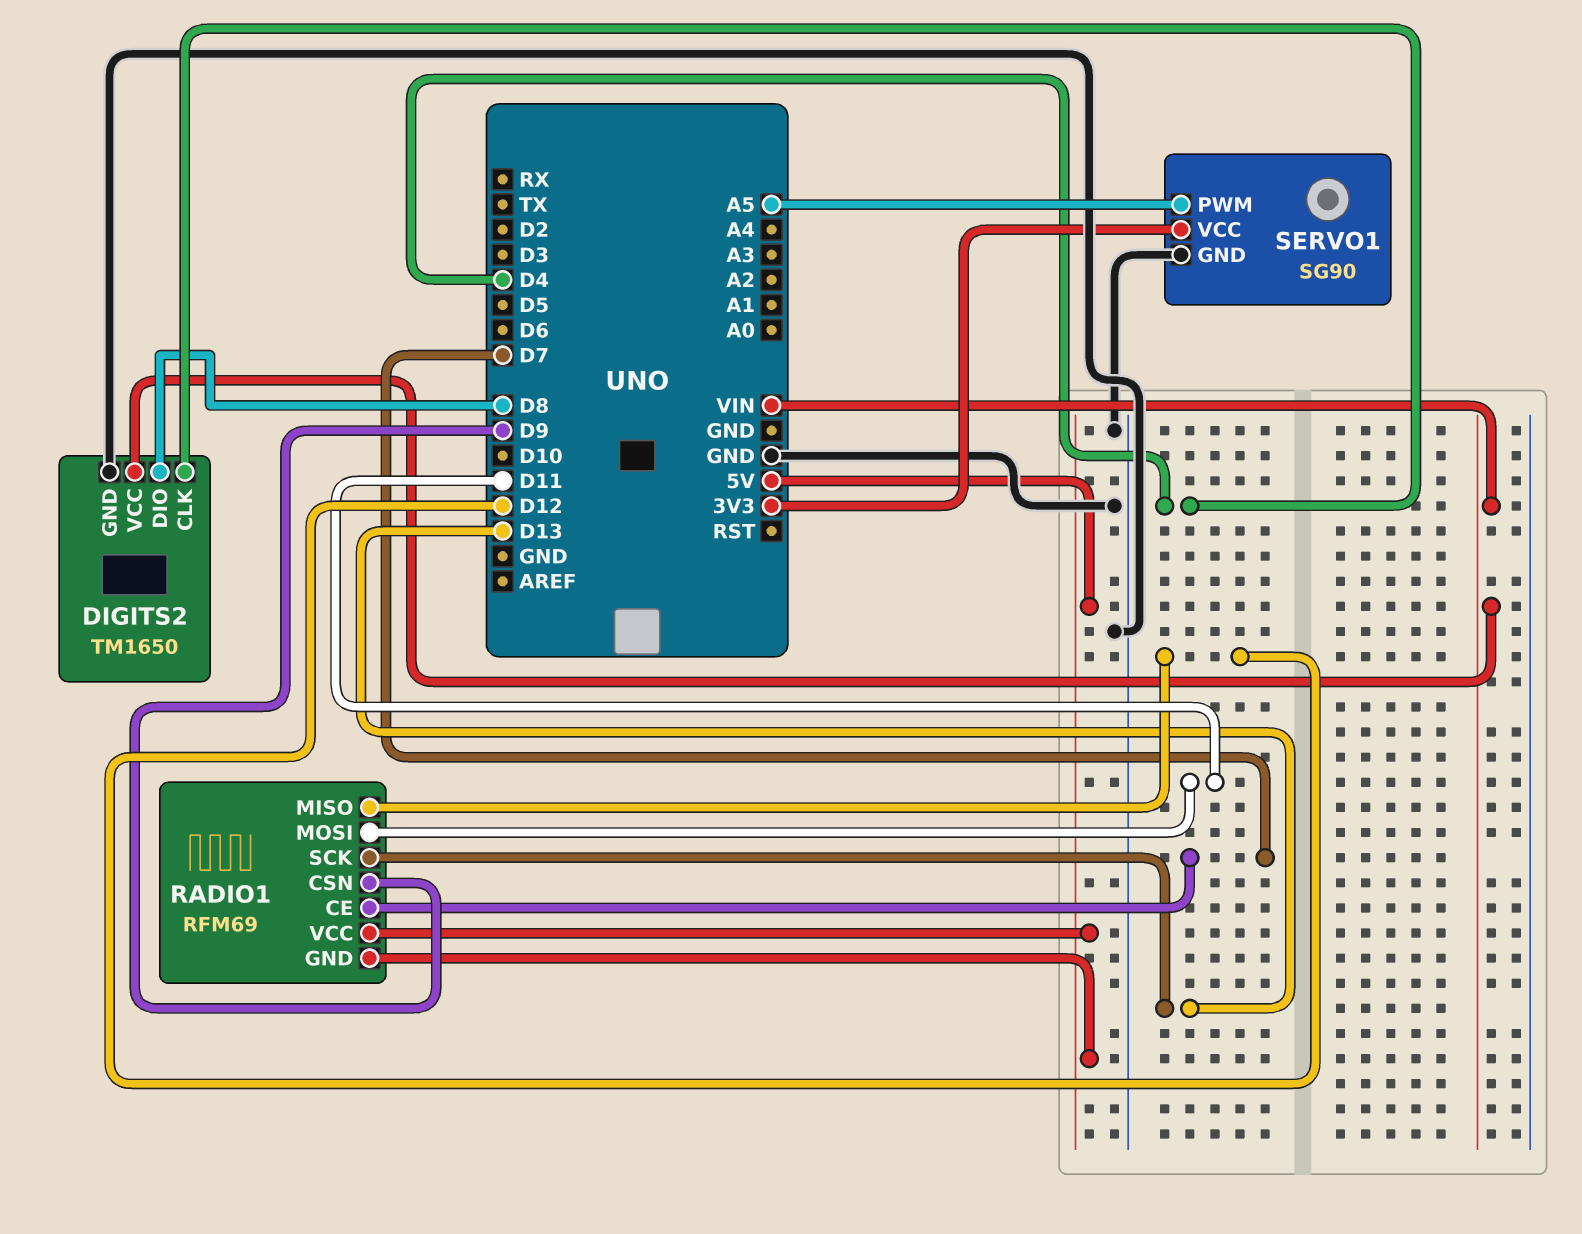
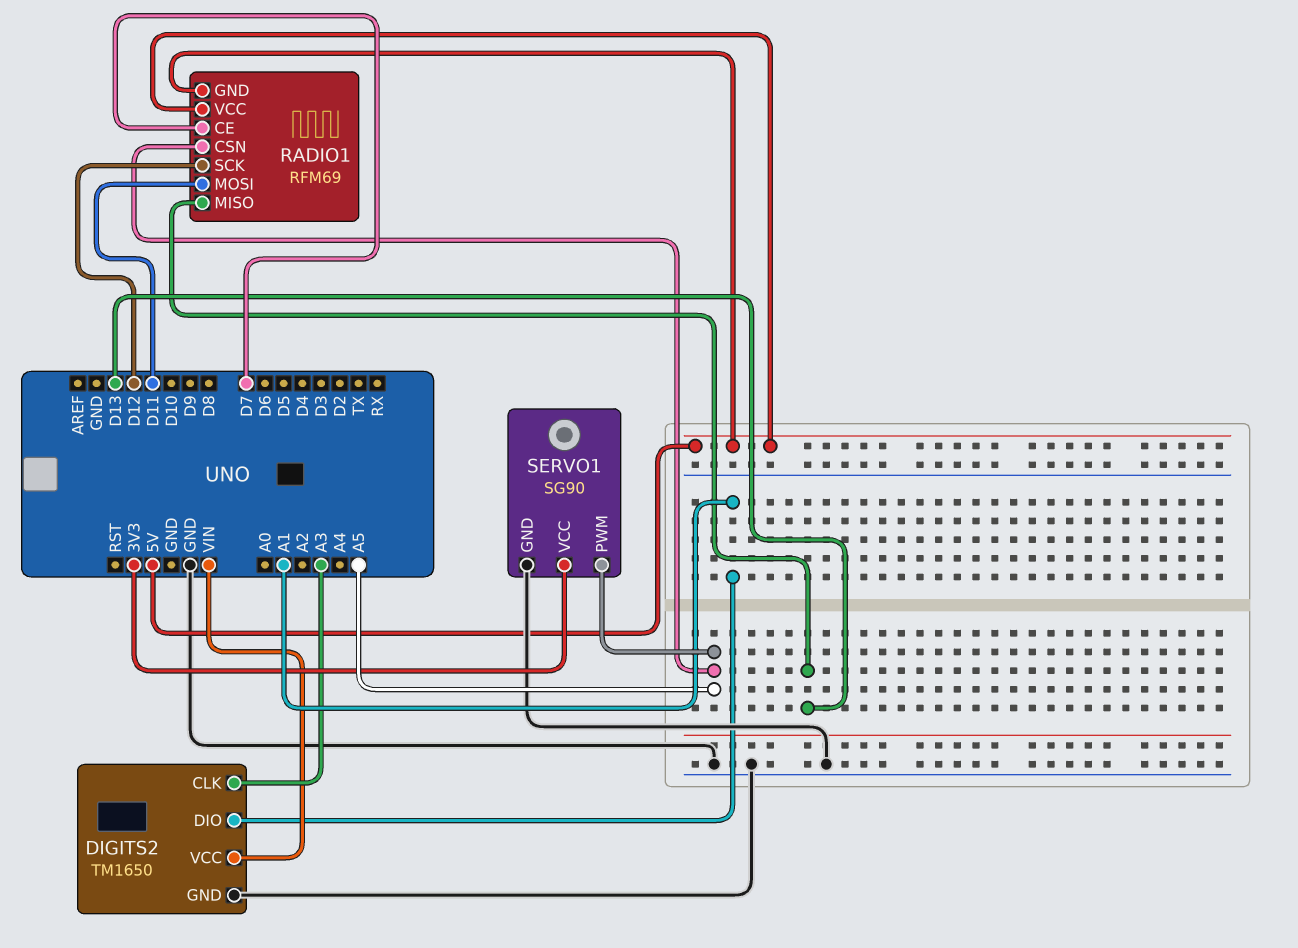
DIGITS2 pin CLK: D4 -> A3
DIGITS2 pin DIO: D8 -> A1
RADIO1 pin CSN: D9 -> A5
RADIO1 pin MISO: D12 -> D13
RADIO1 pin SCK: D13 -> D12

